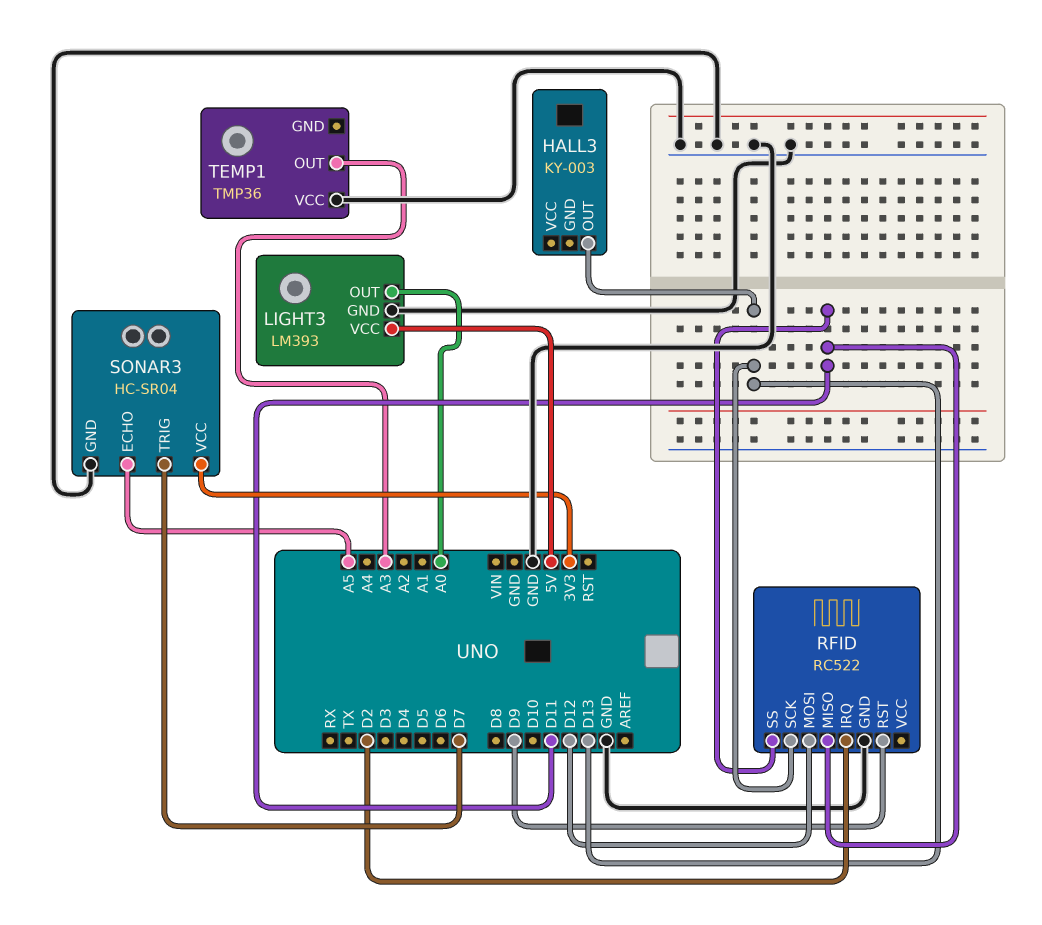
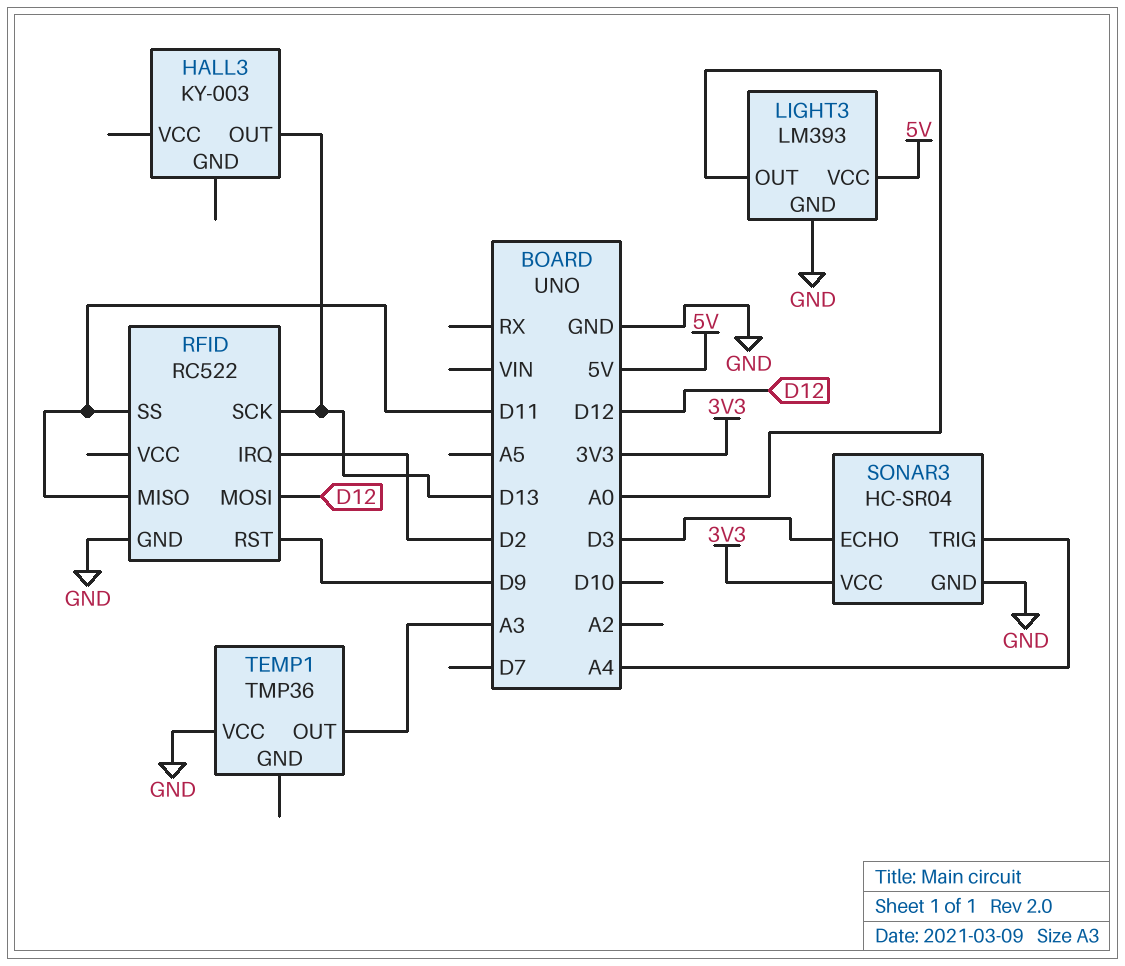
SONAR3 pin ECHO: A5 -> D3
SONAR3 pin TRIG: D7 -> A4

